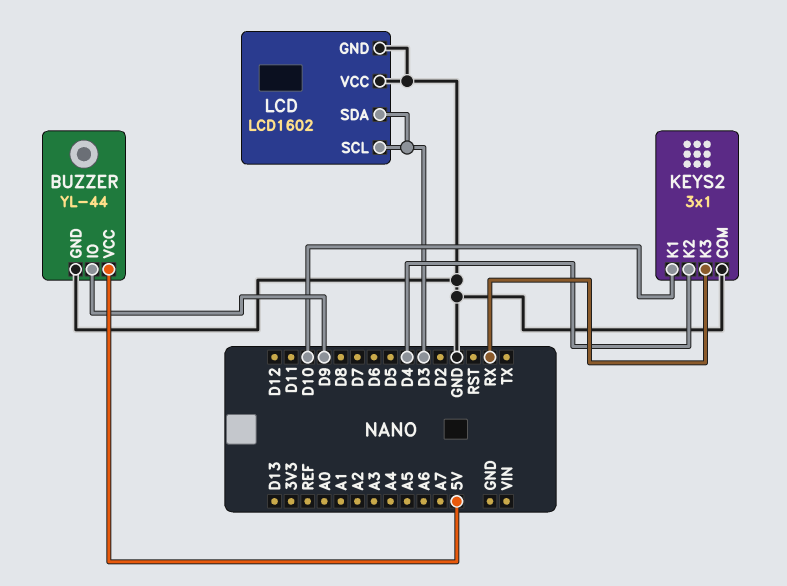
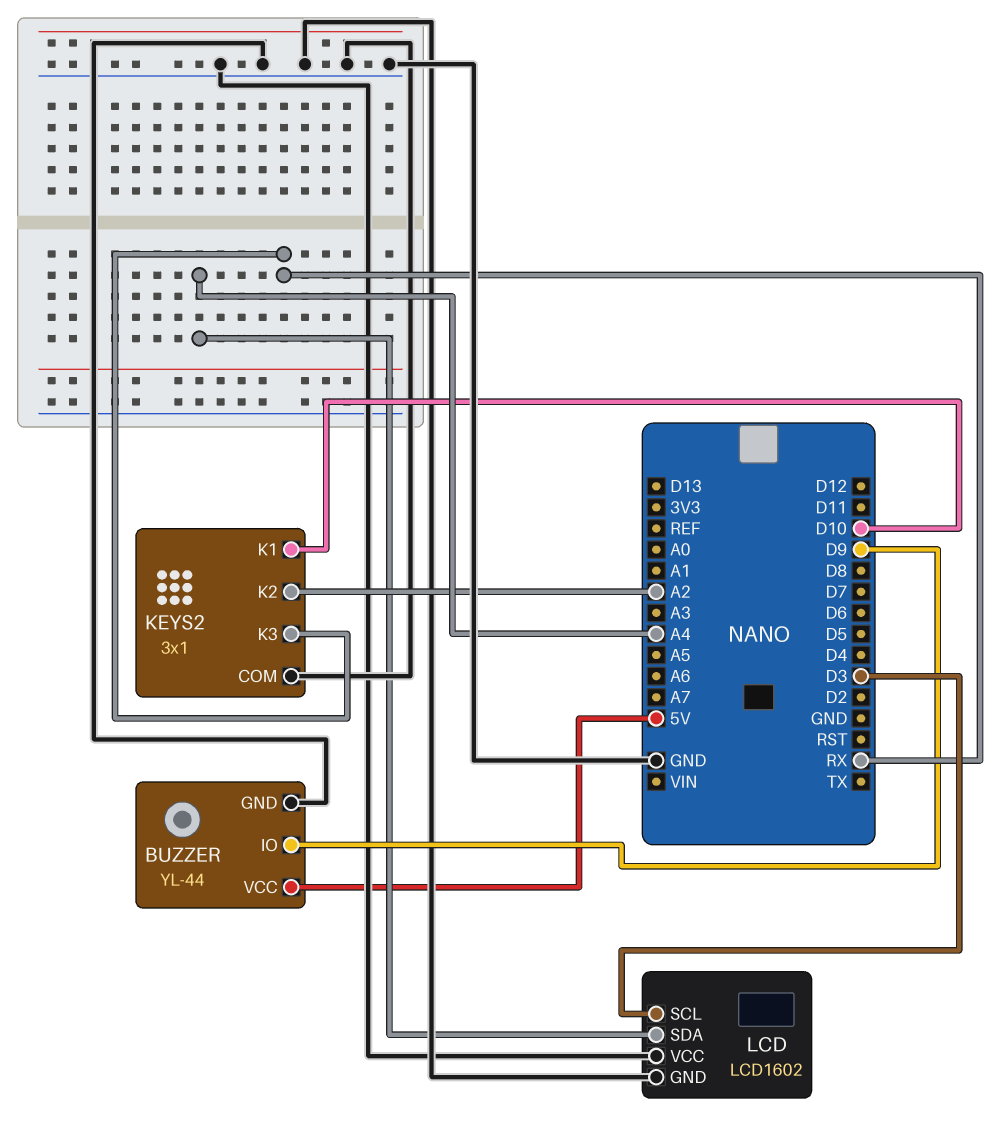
KEYS2 pin K2: D4 -> A2
LCD pin SDA: D3 -> A4

